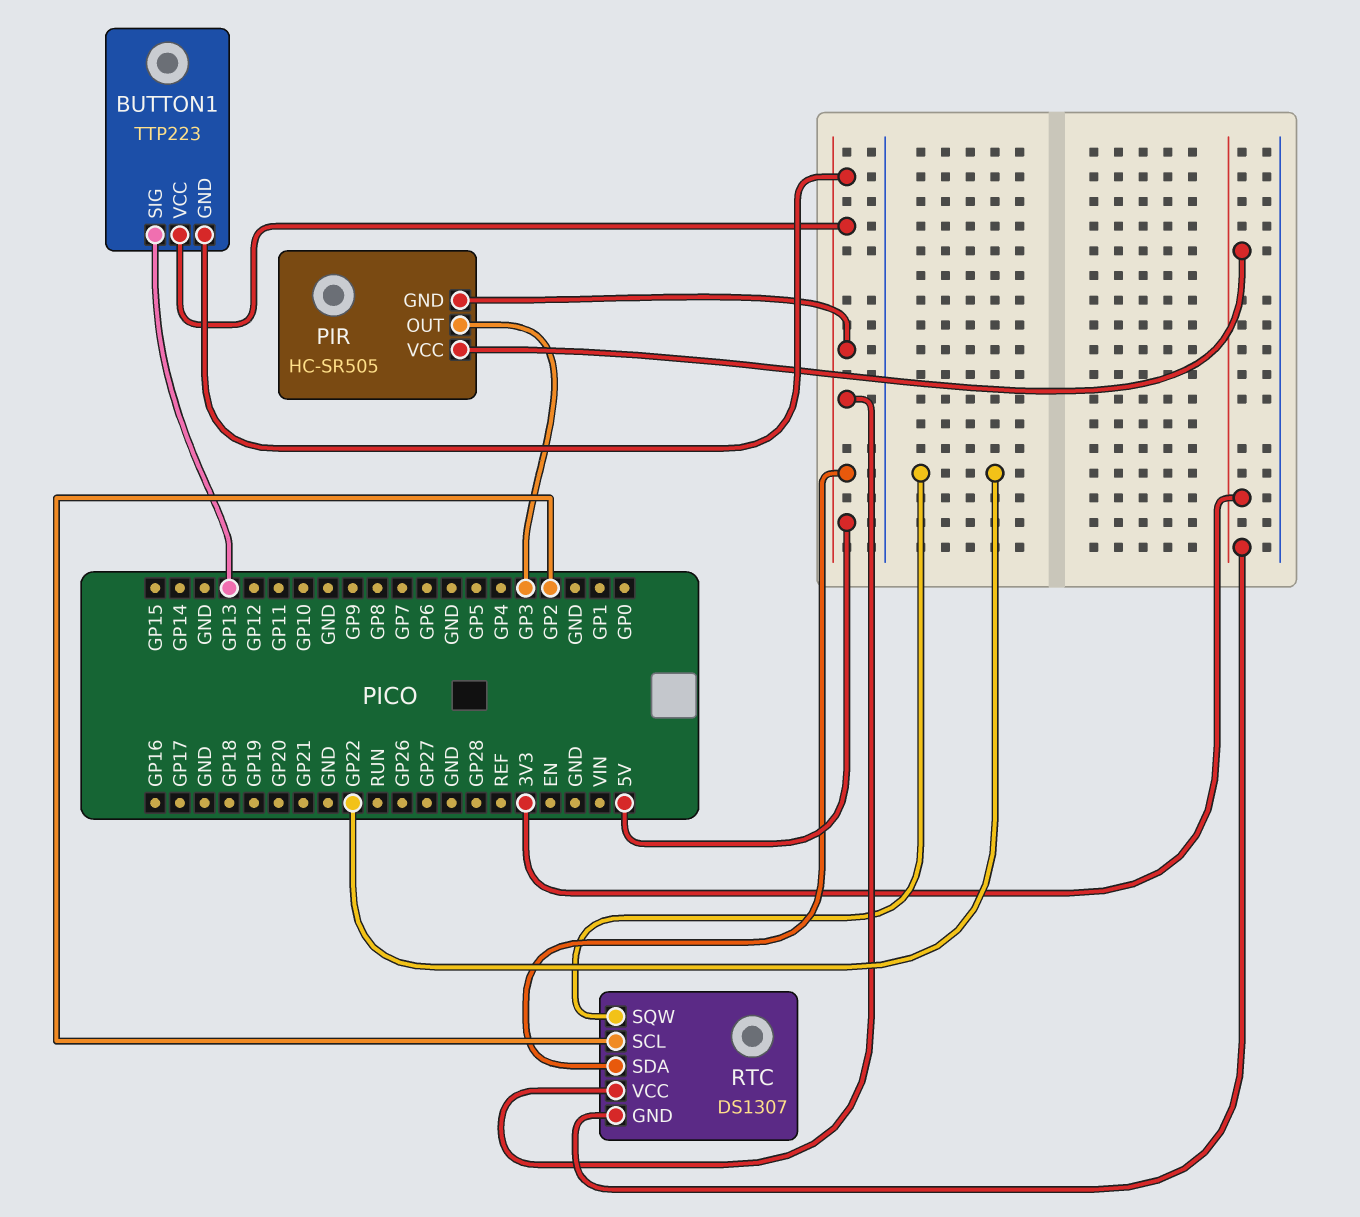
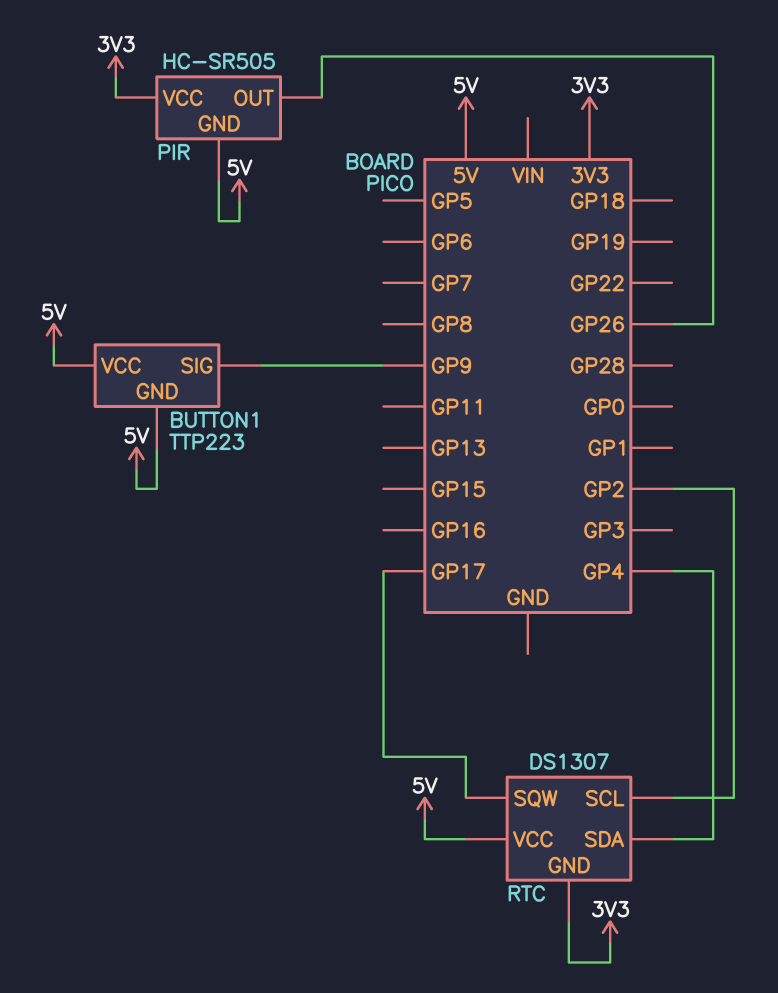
BUTTON1 pin SIG: GP13 -> GP9
PIR pin OUT: GP3 -> GP26
RTC pin SDA: 5V -> GP4
RTC pin SQW: GP22 -> GP17

